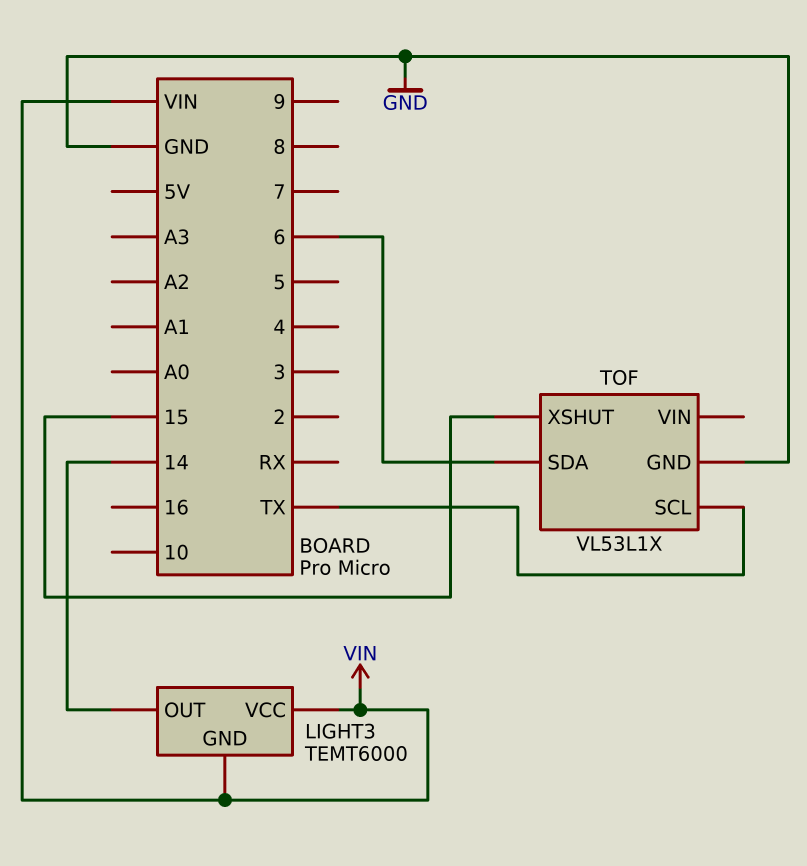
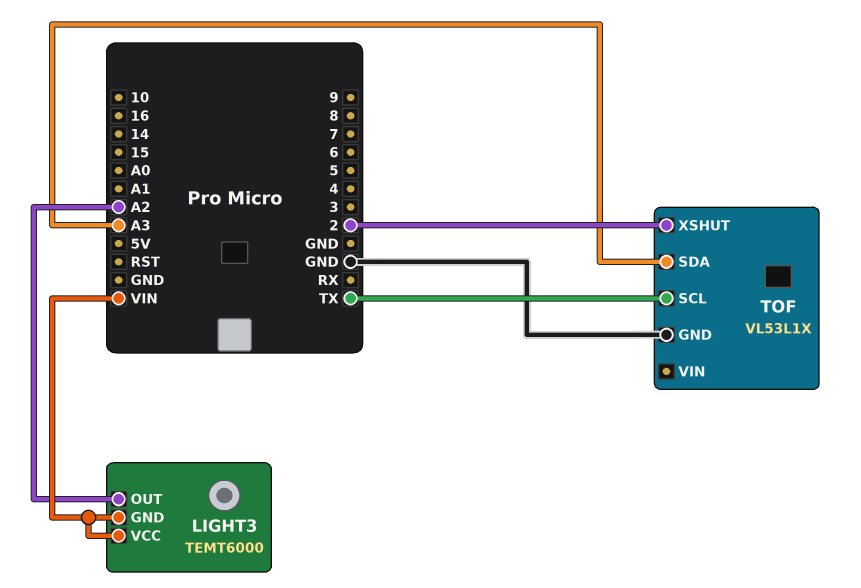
LIGHT3 pin OUT: 14 -> A2
TOF pin SDA: 6 -> A3
TOF pin XSHUT: 15 -> 2

